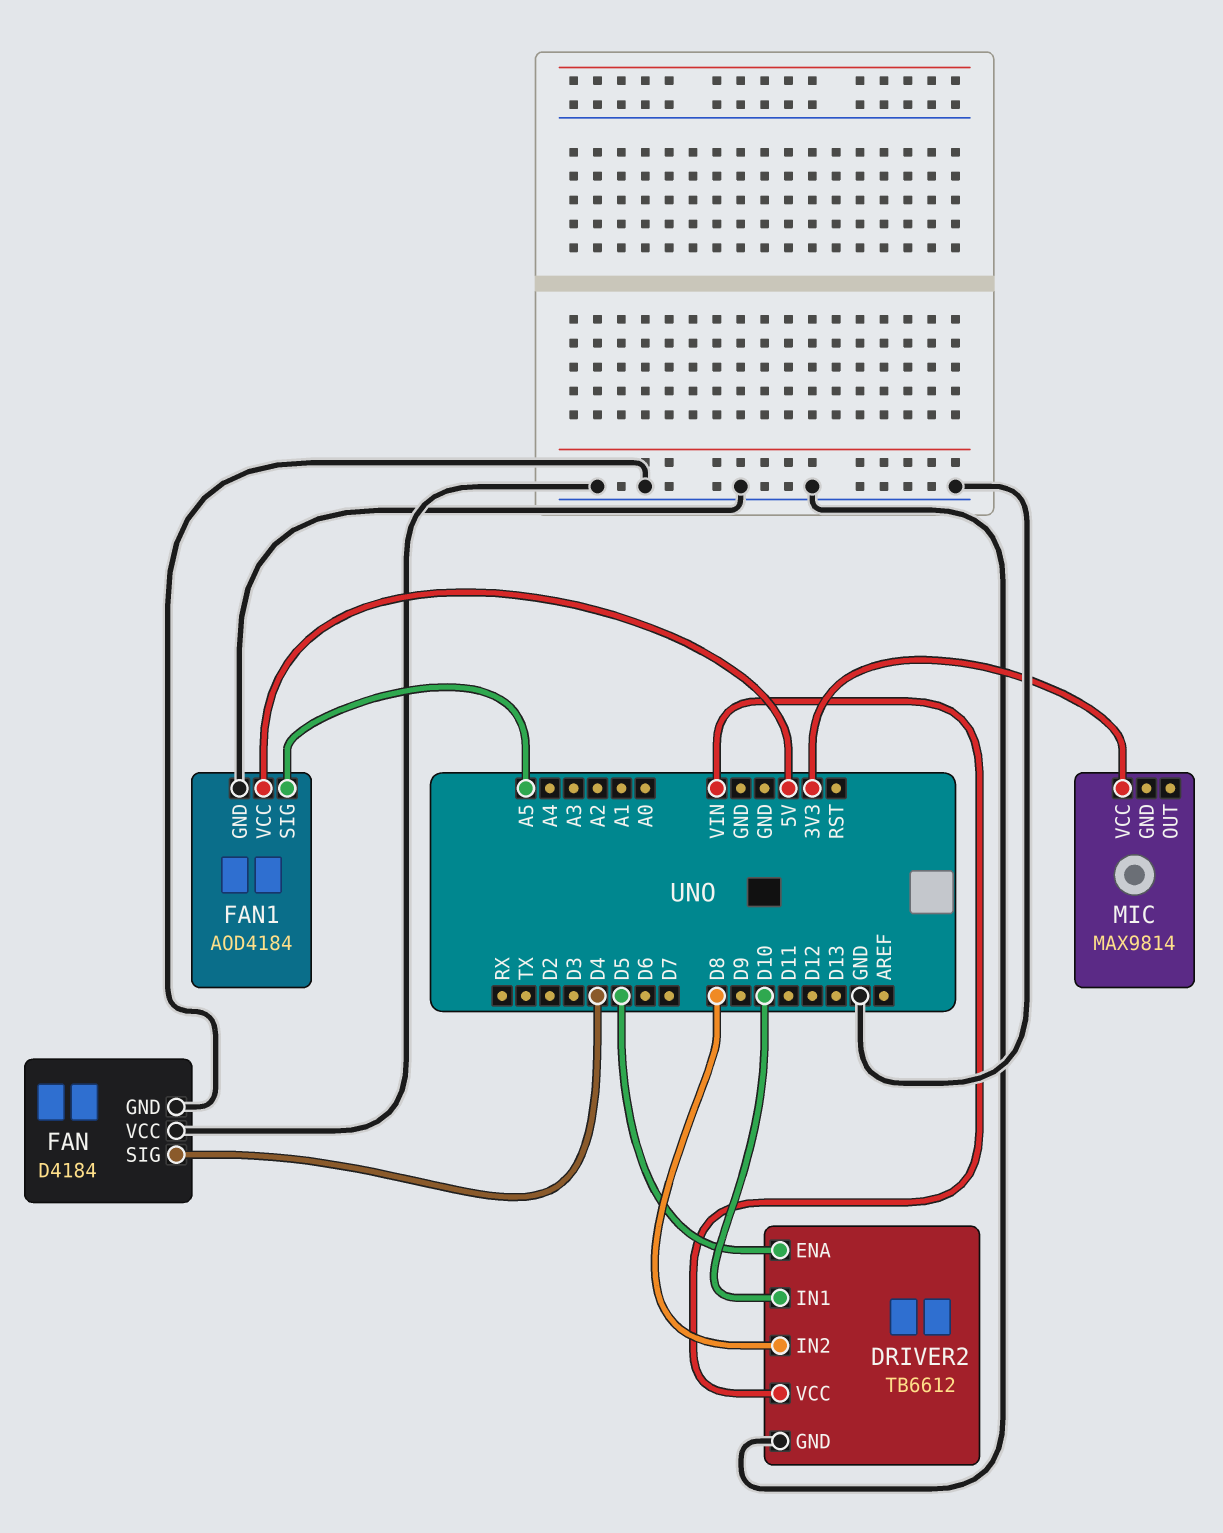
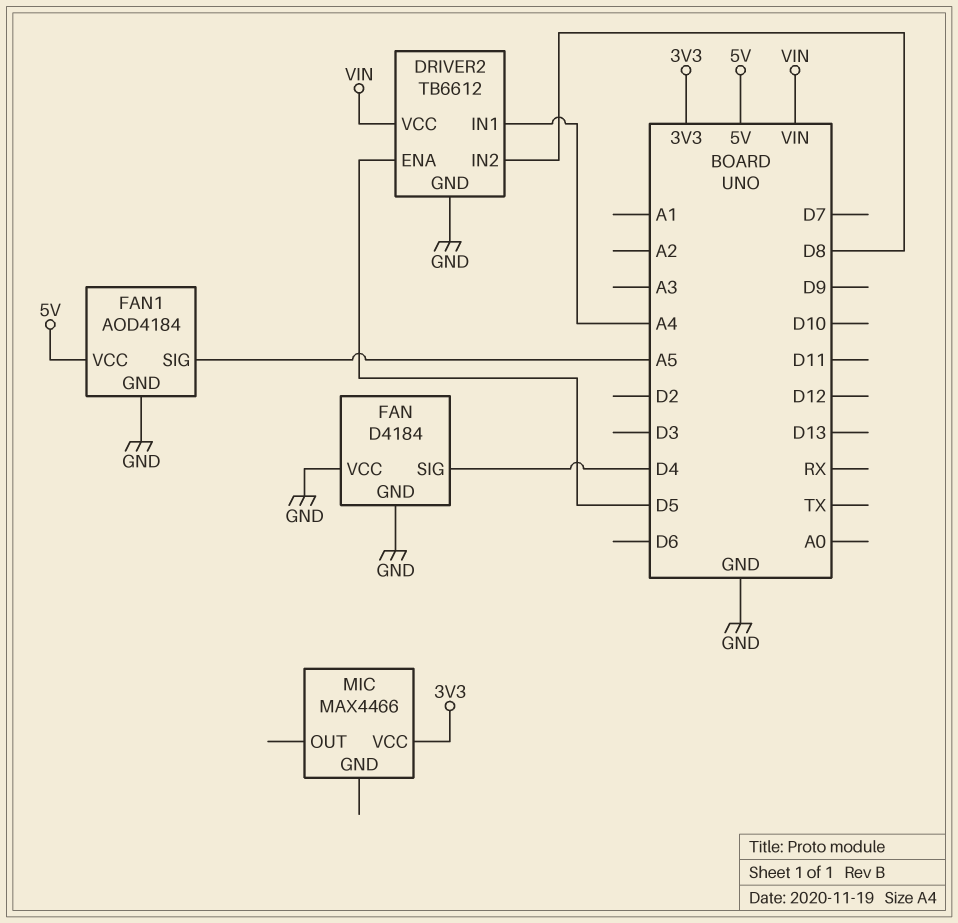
DRIVER2 pin IN1: D10 -> A4
MIC: MAX9814 -> MAX4466

